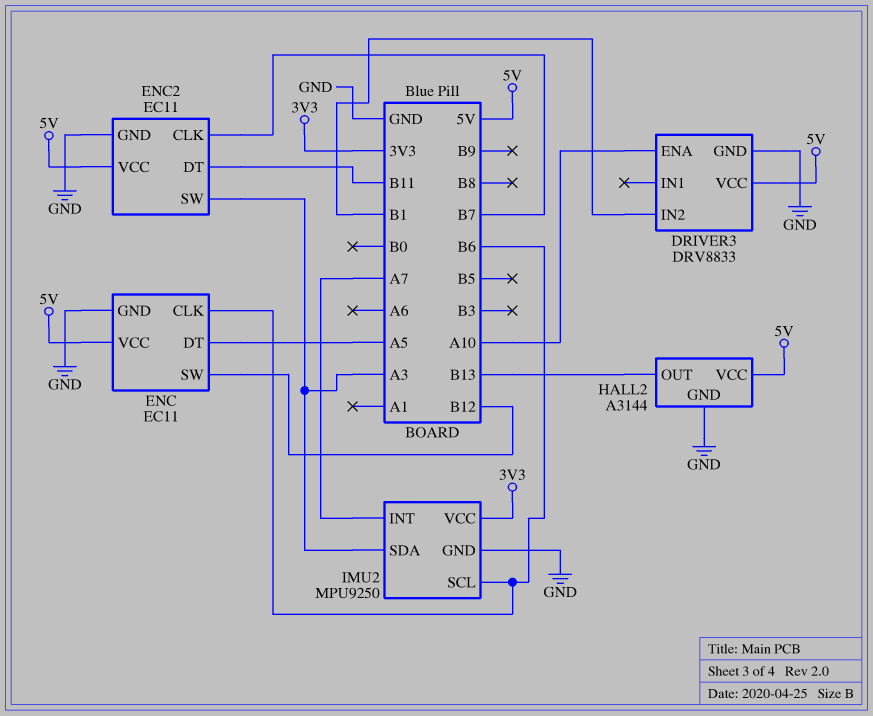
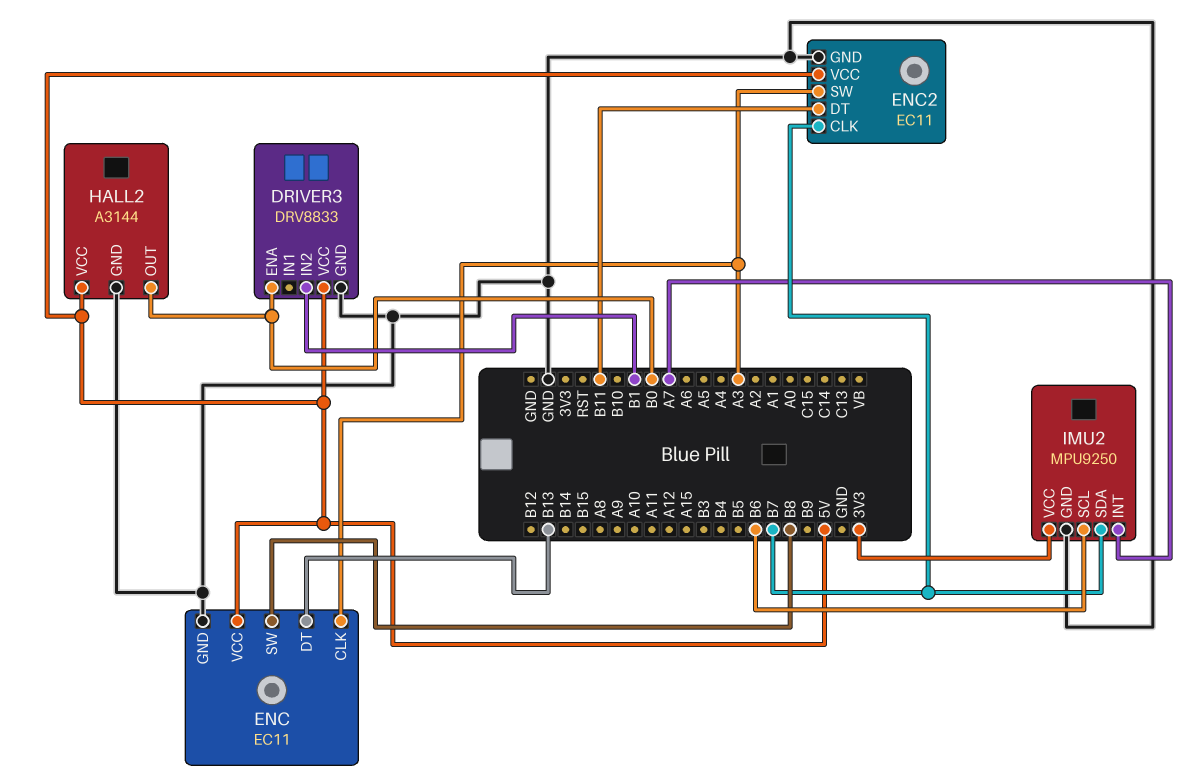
DRIVER3 pin ENA: A10 -> B0
ENC pin CLK: B6 -> A3
ENC pin DT: A5 -> B13
ENC pin SW: B12 -> B8
HALL2 pin OUT: B13 -> B0
IMU2 pin SDA: A3 -> B7

